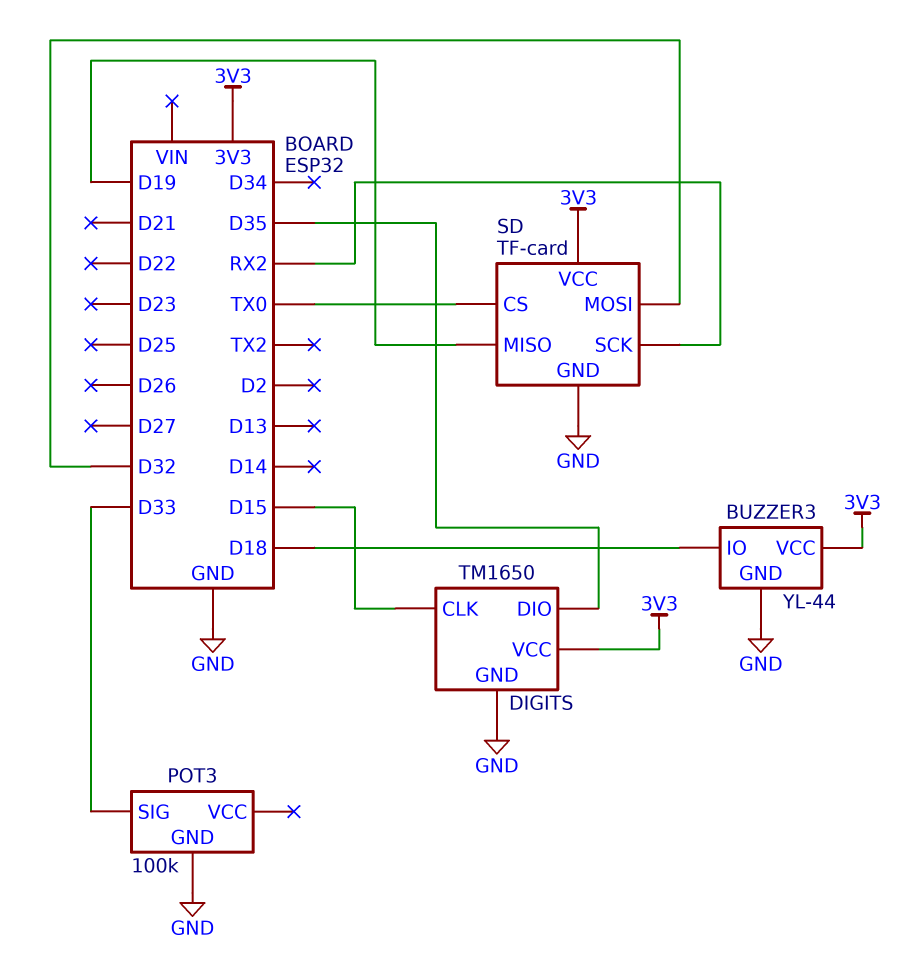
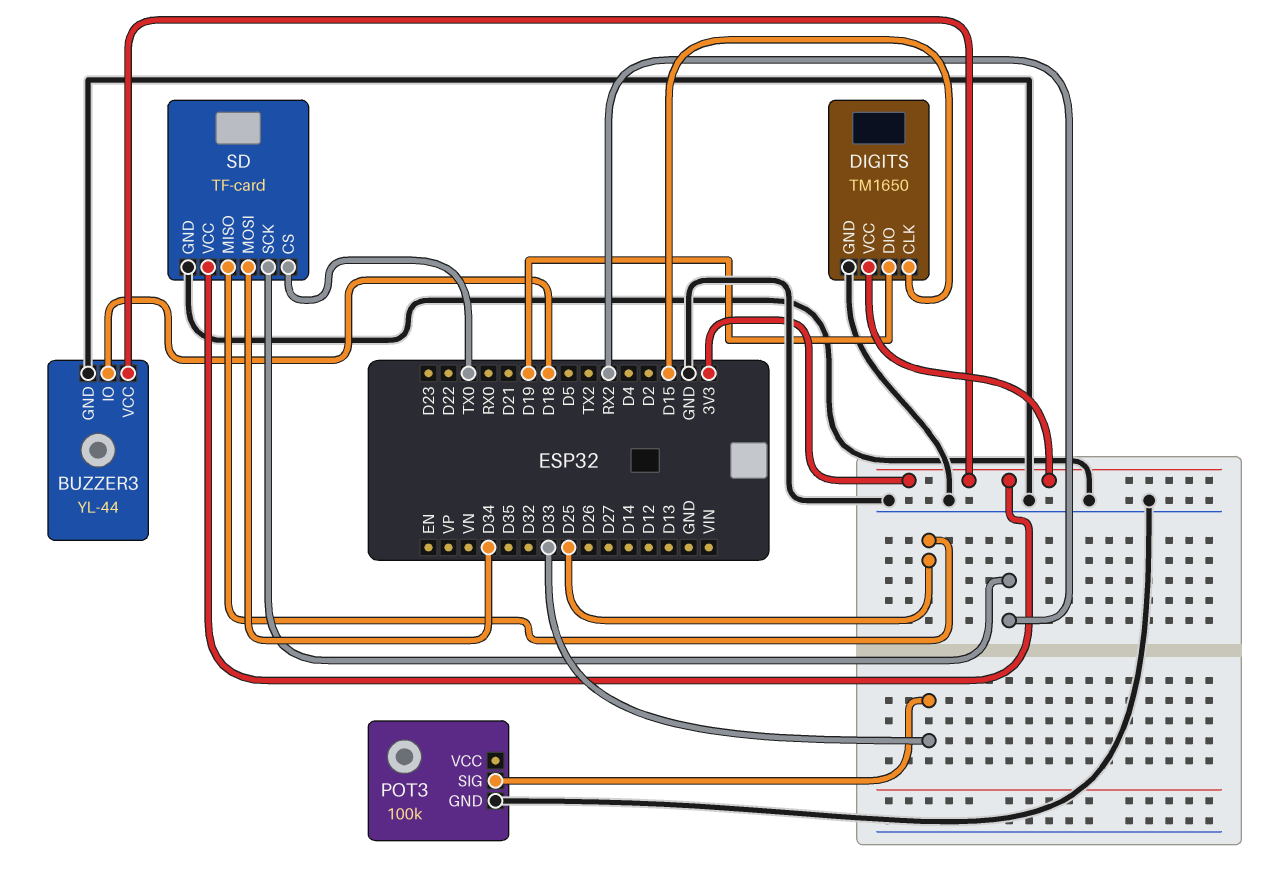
DIGITS pin DIO: D35 -> D19
SD pin MISO: D19 -> D25
SD pin MOSI: D32 -> D34

